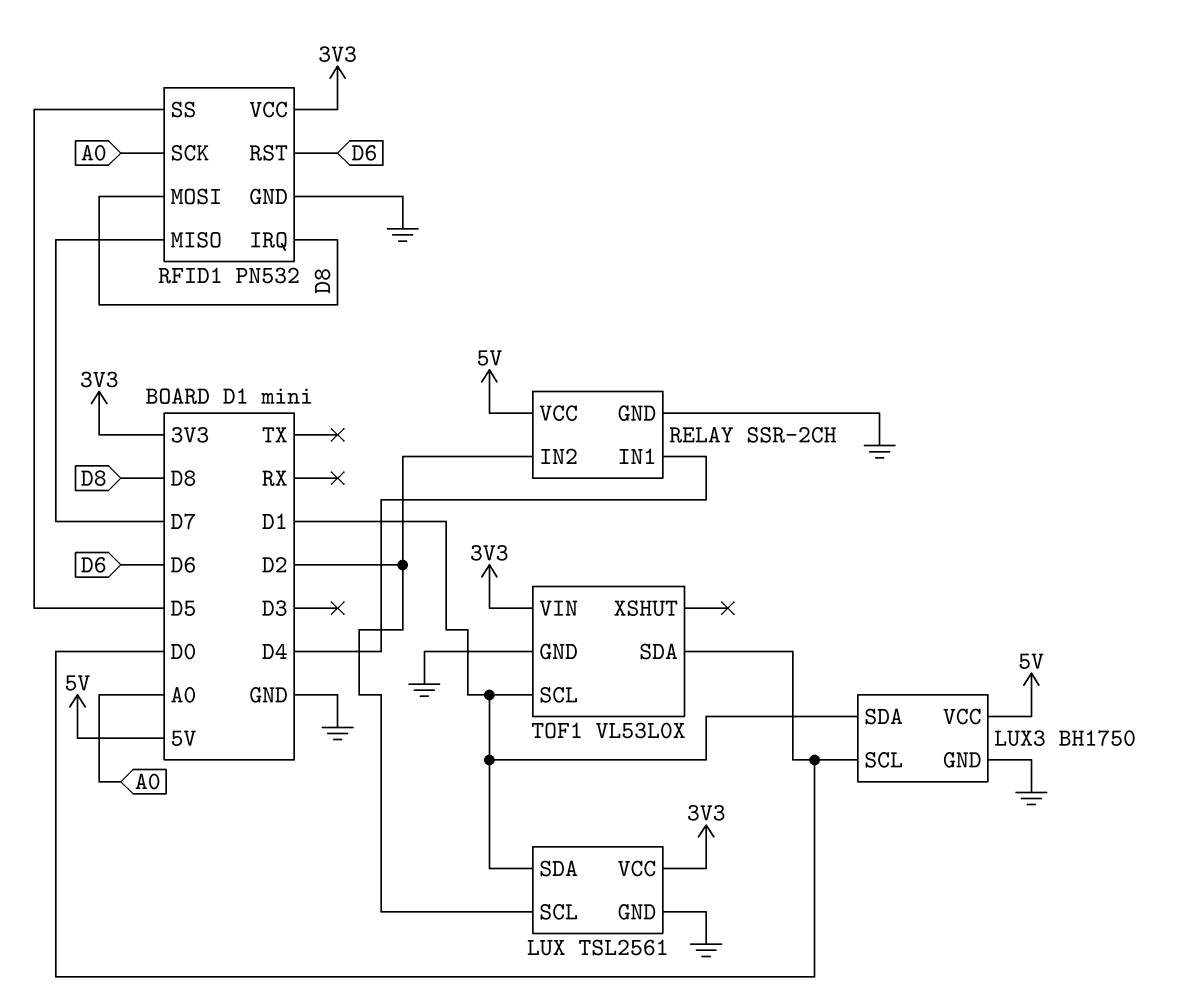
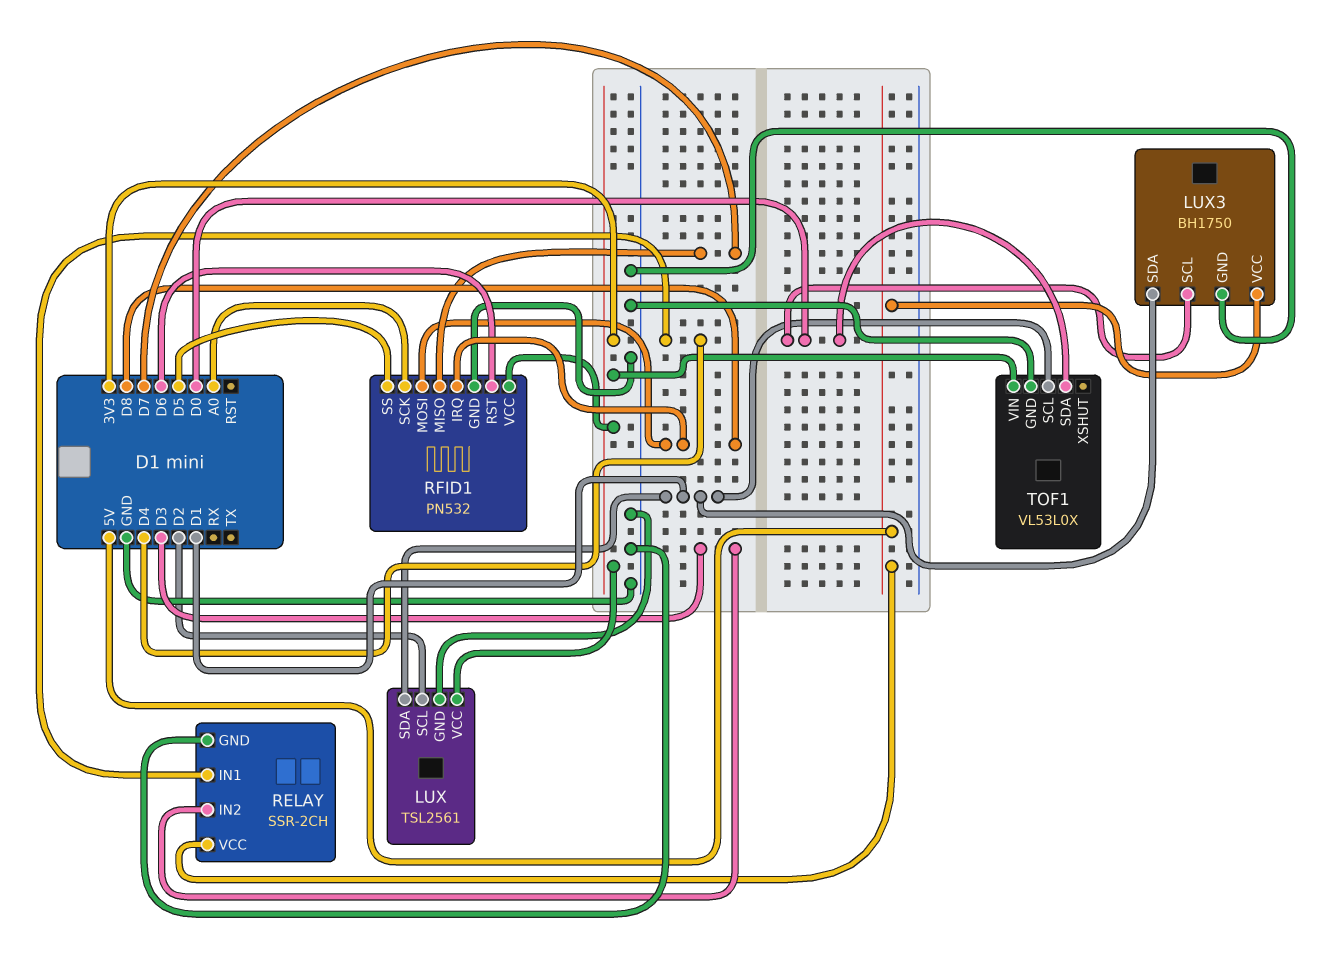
RELAY pin IN2: D2 -> D3

